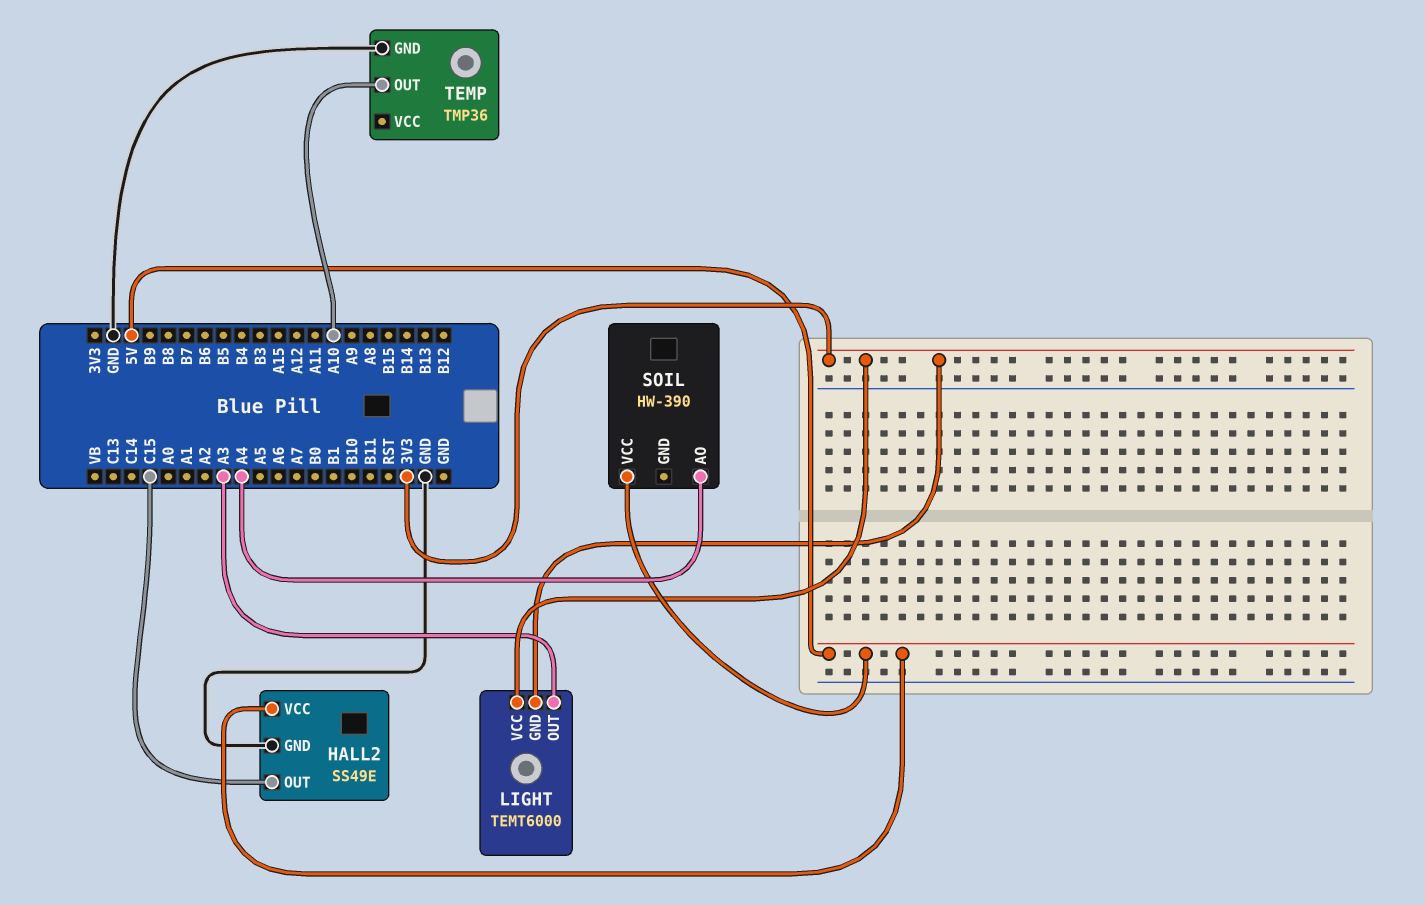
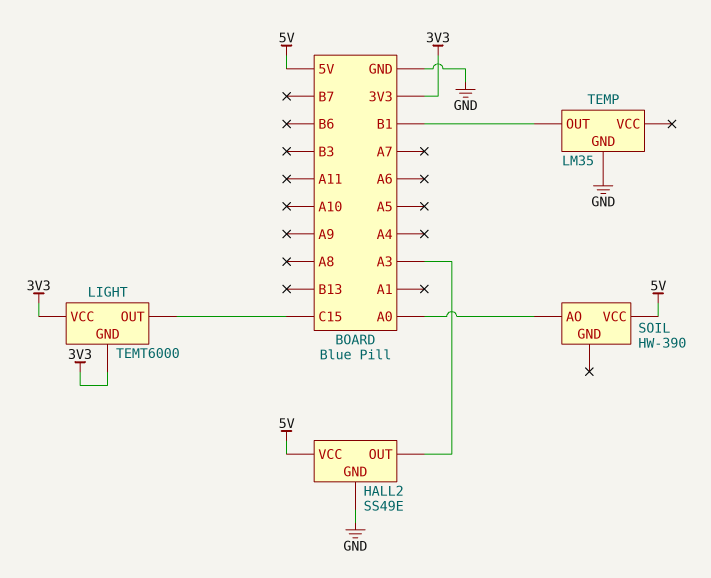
HALL2 pin OUT: C15 -> A3
LIGHT pin OUT: A3 -> C15
SOIL pin AO: A4 -> A0
TEMP: TMP36 -> LM35
TEMP pin OUT: A10 -> B1

